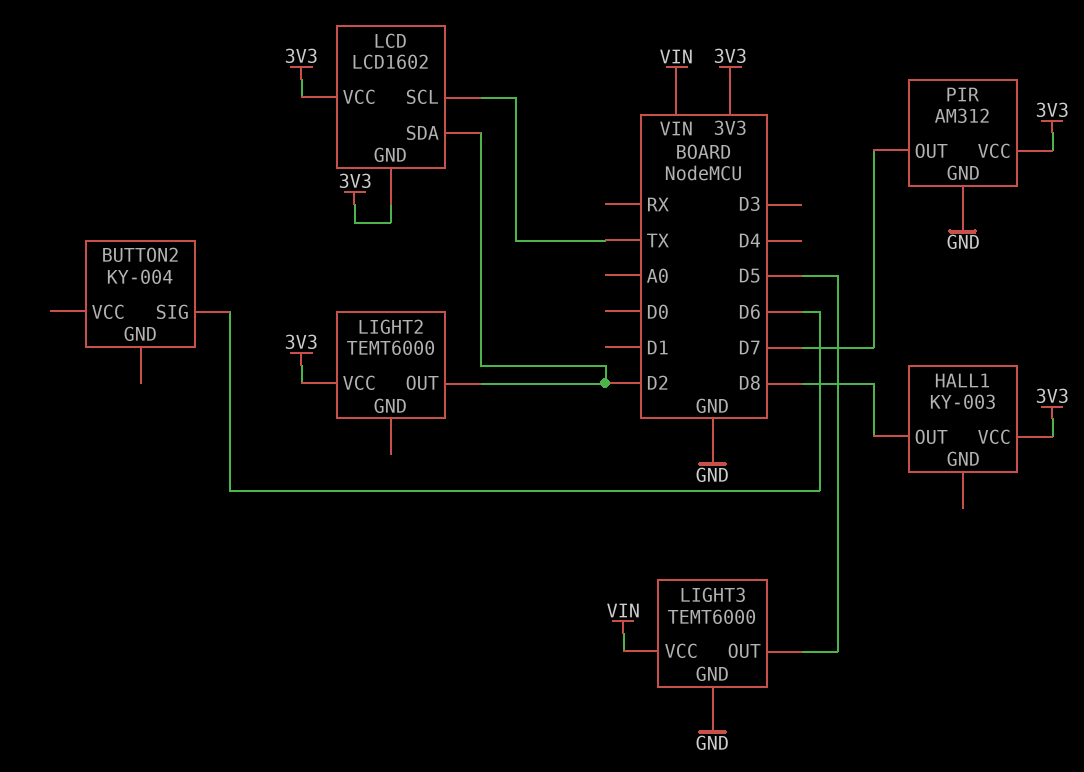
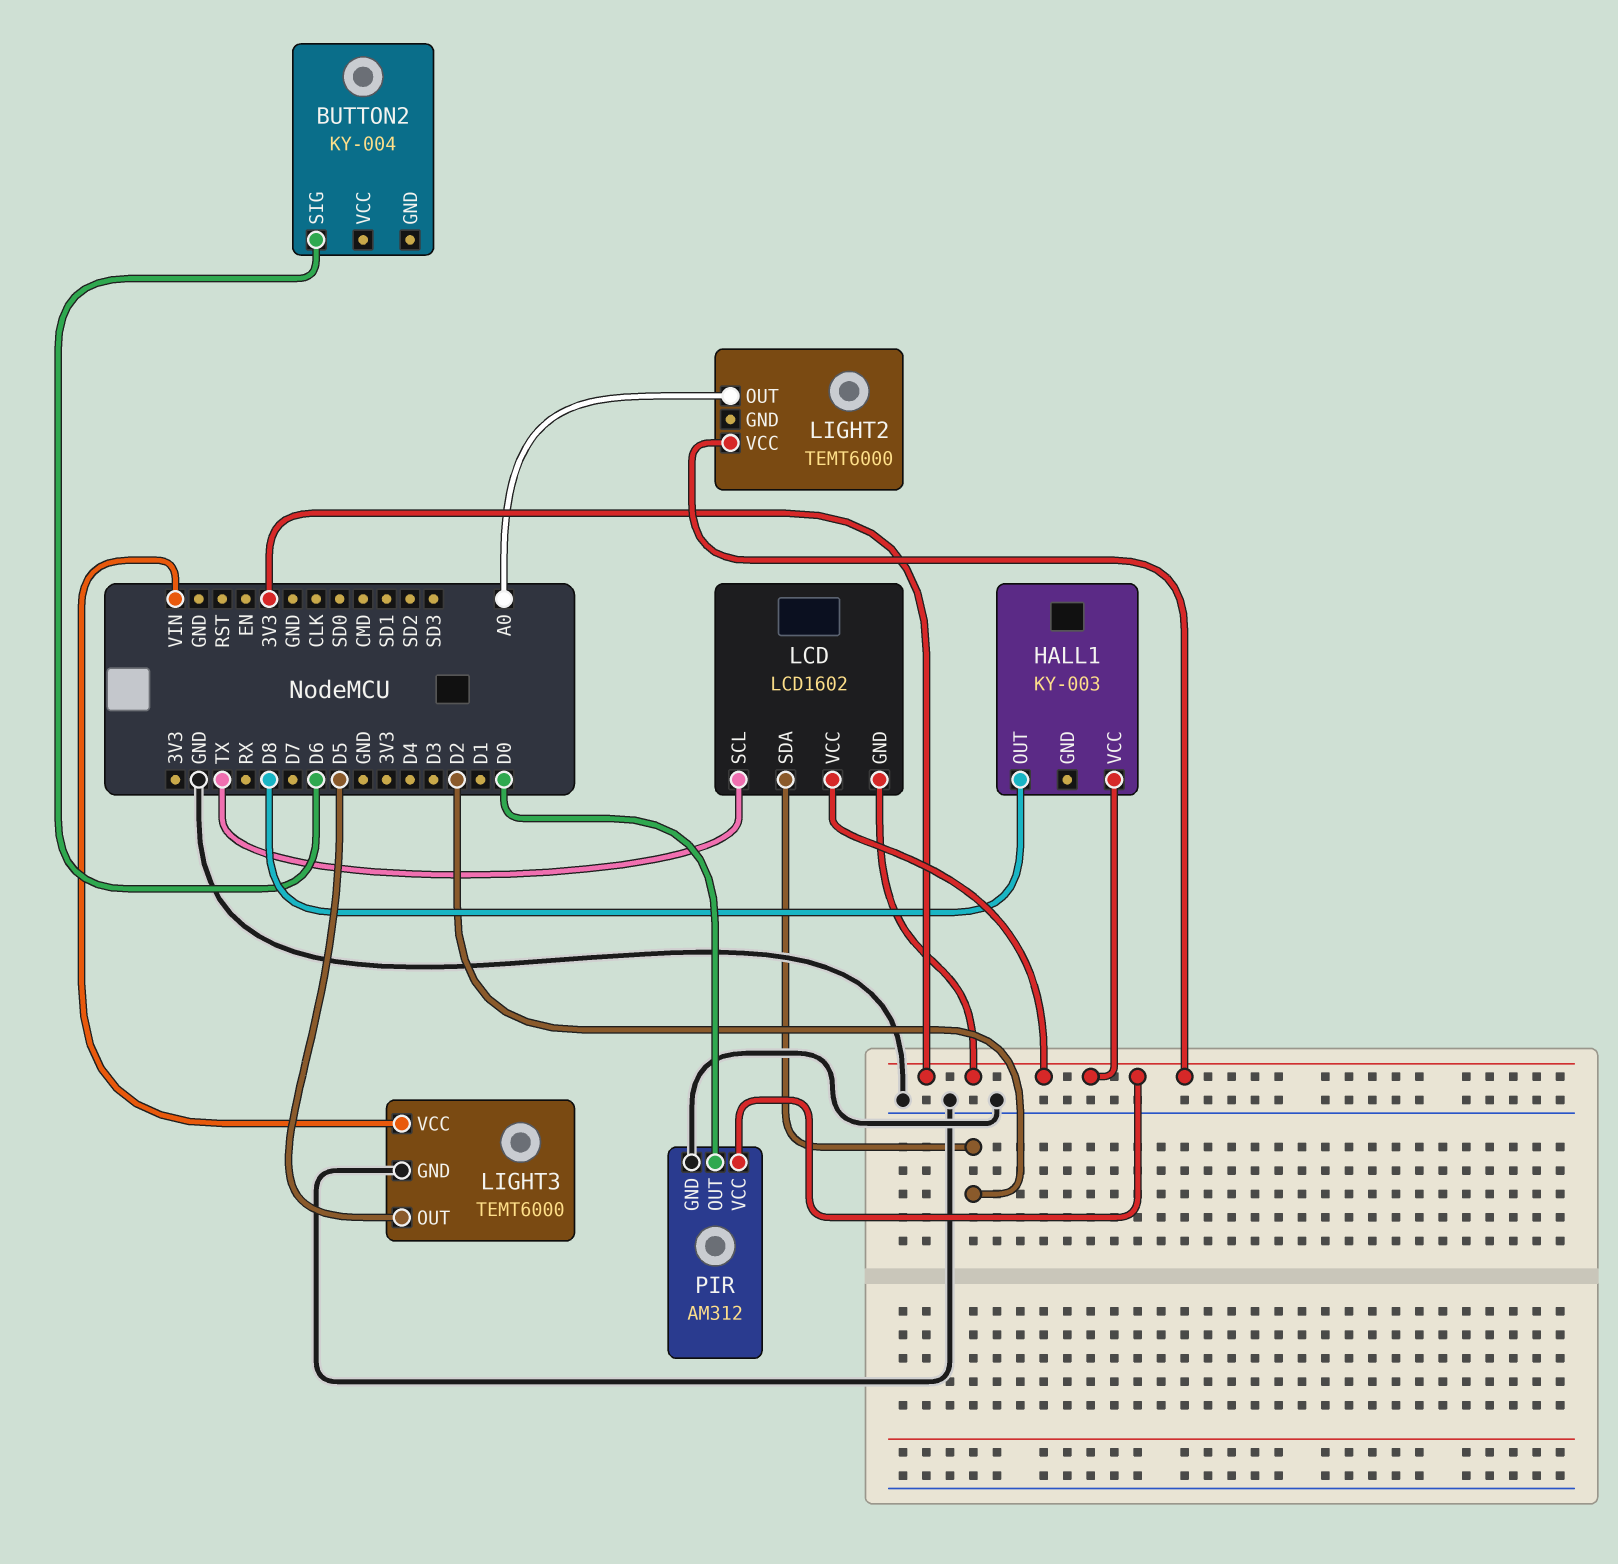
LIGHT2 pin OUT: D2 -> A0
PIR pin OUT: D7 -> D0

